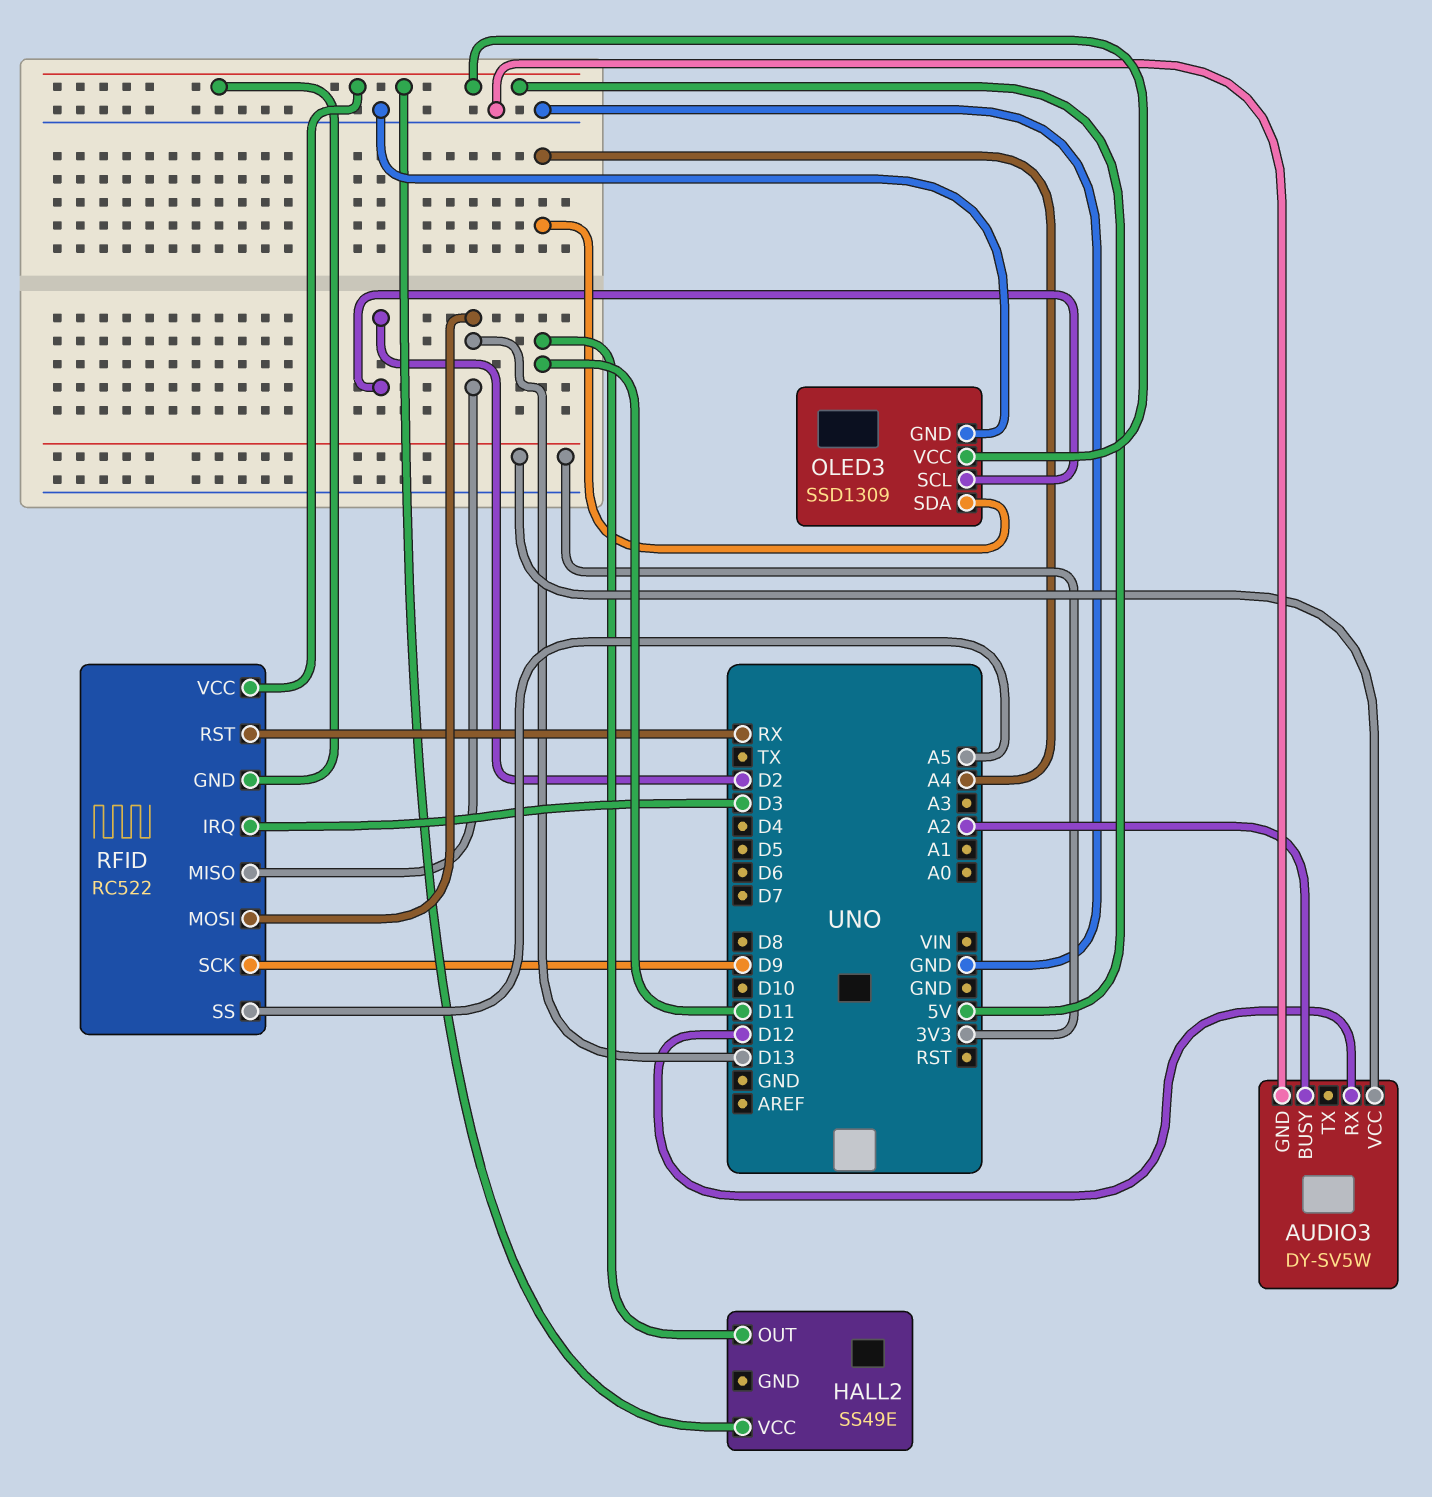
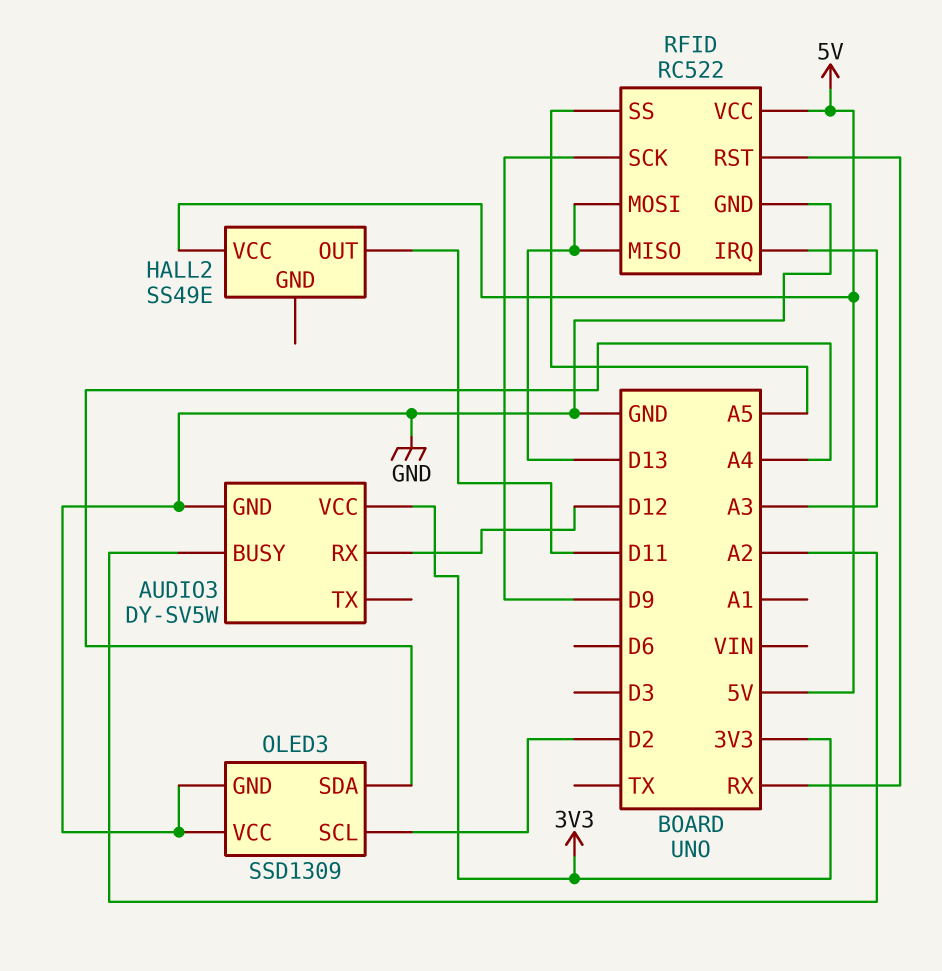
OLED3 pin VCC: 5V -> GND
RFID pin GND: 5V -> GND
RFID pin IRQ: D3 -> A3

